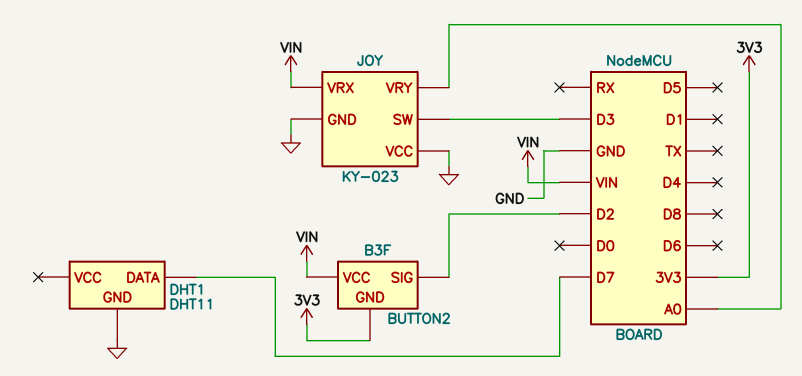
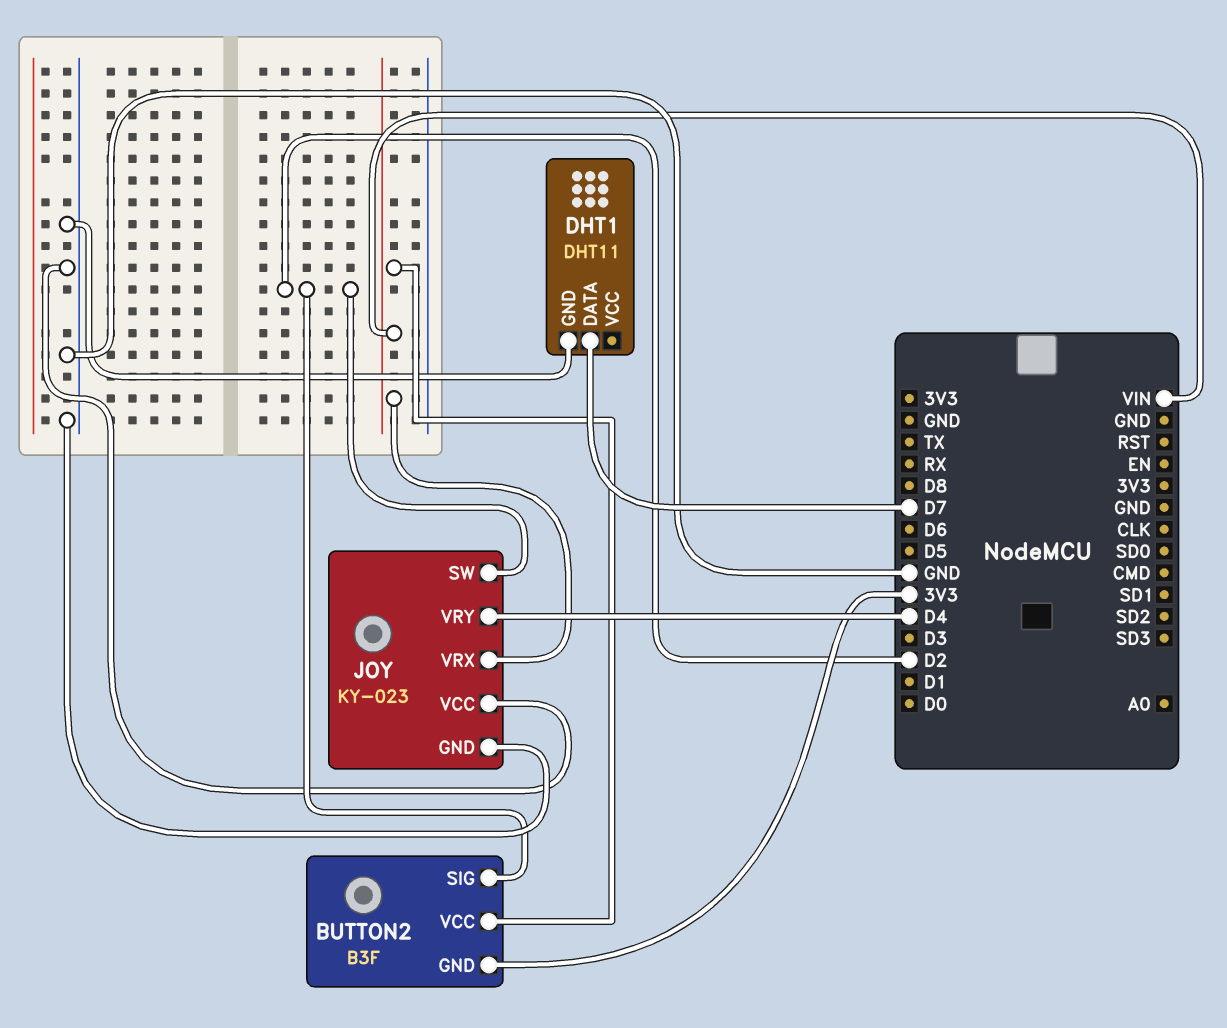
JOY pin SW: D3 -> D2
JOY pin VRY: A0 -> D4

